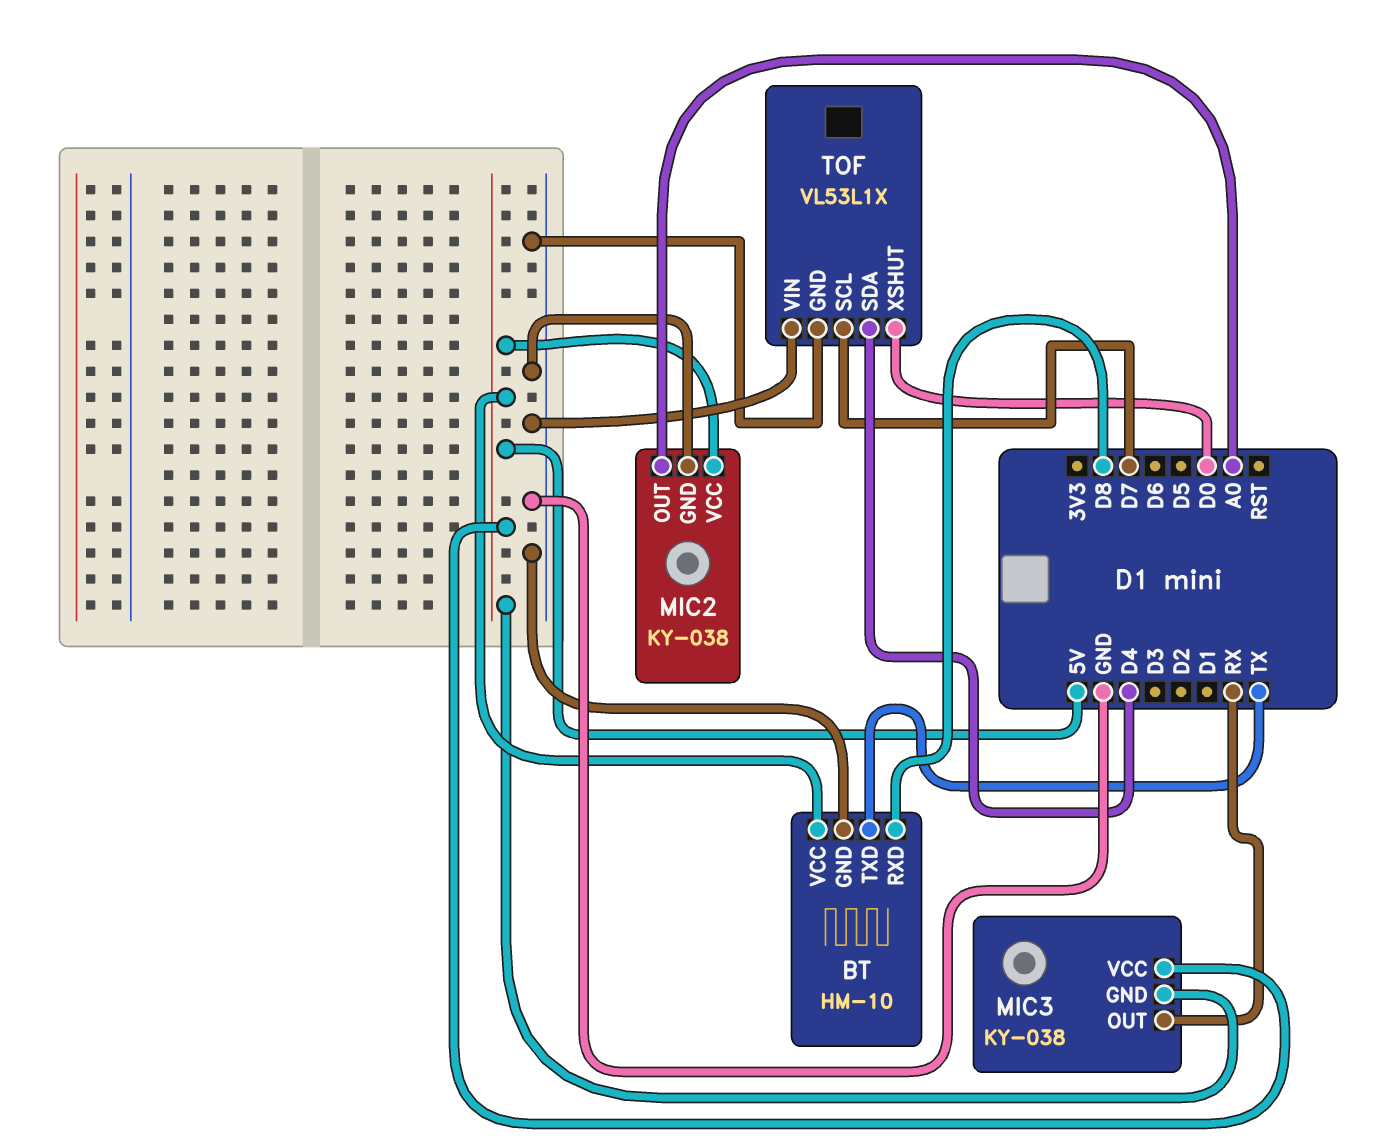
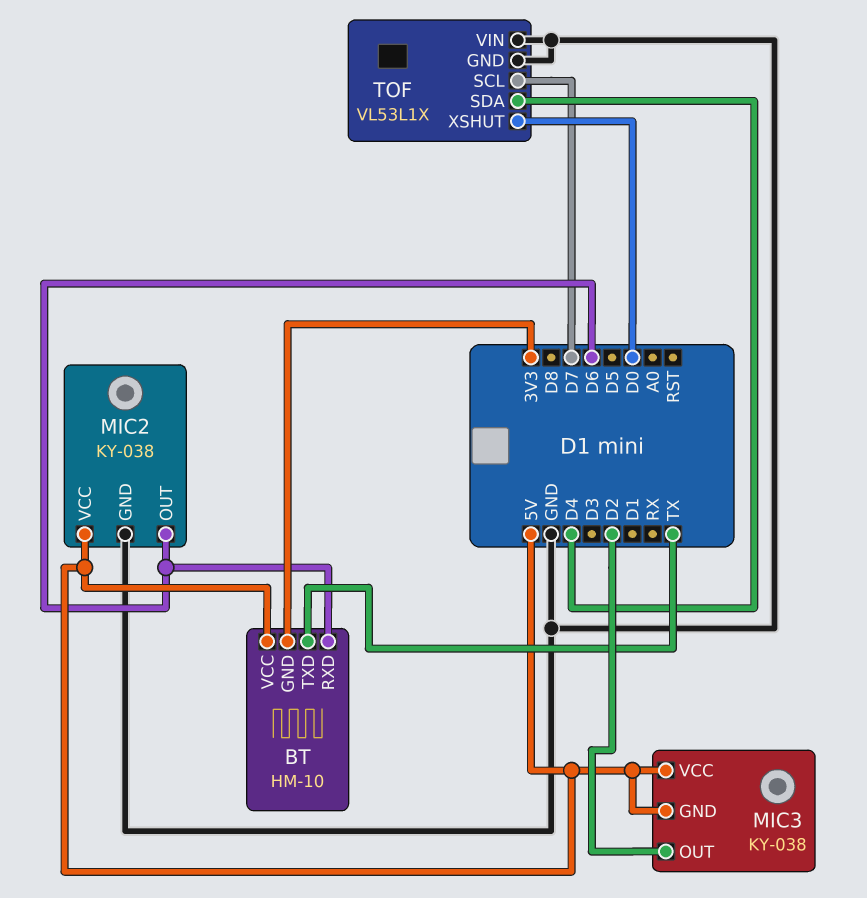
BT pin GND: GND -> 3V3
BT pin RXD: D8 -> D6
MIC2 pin OUT: A0 -> D6
MIC3 pin OUT: RX -> D2

